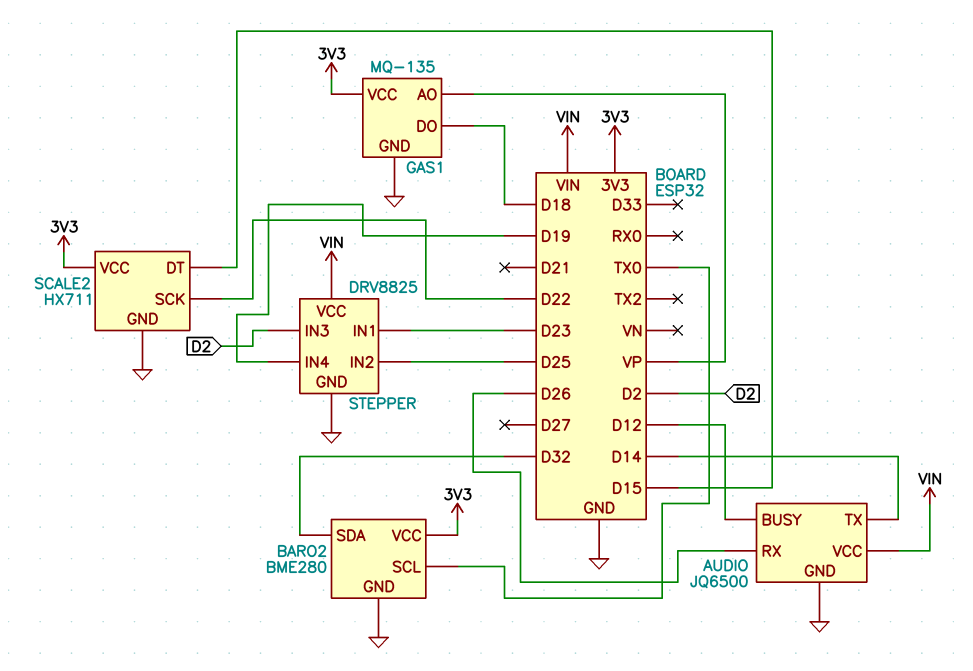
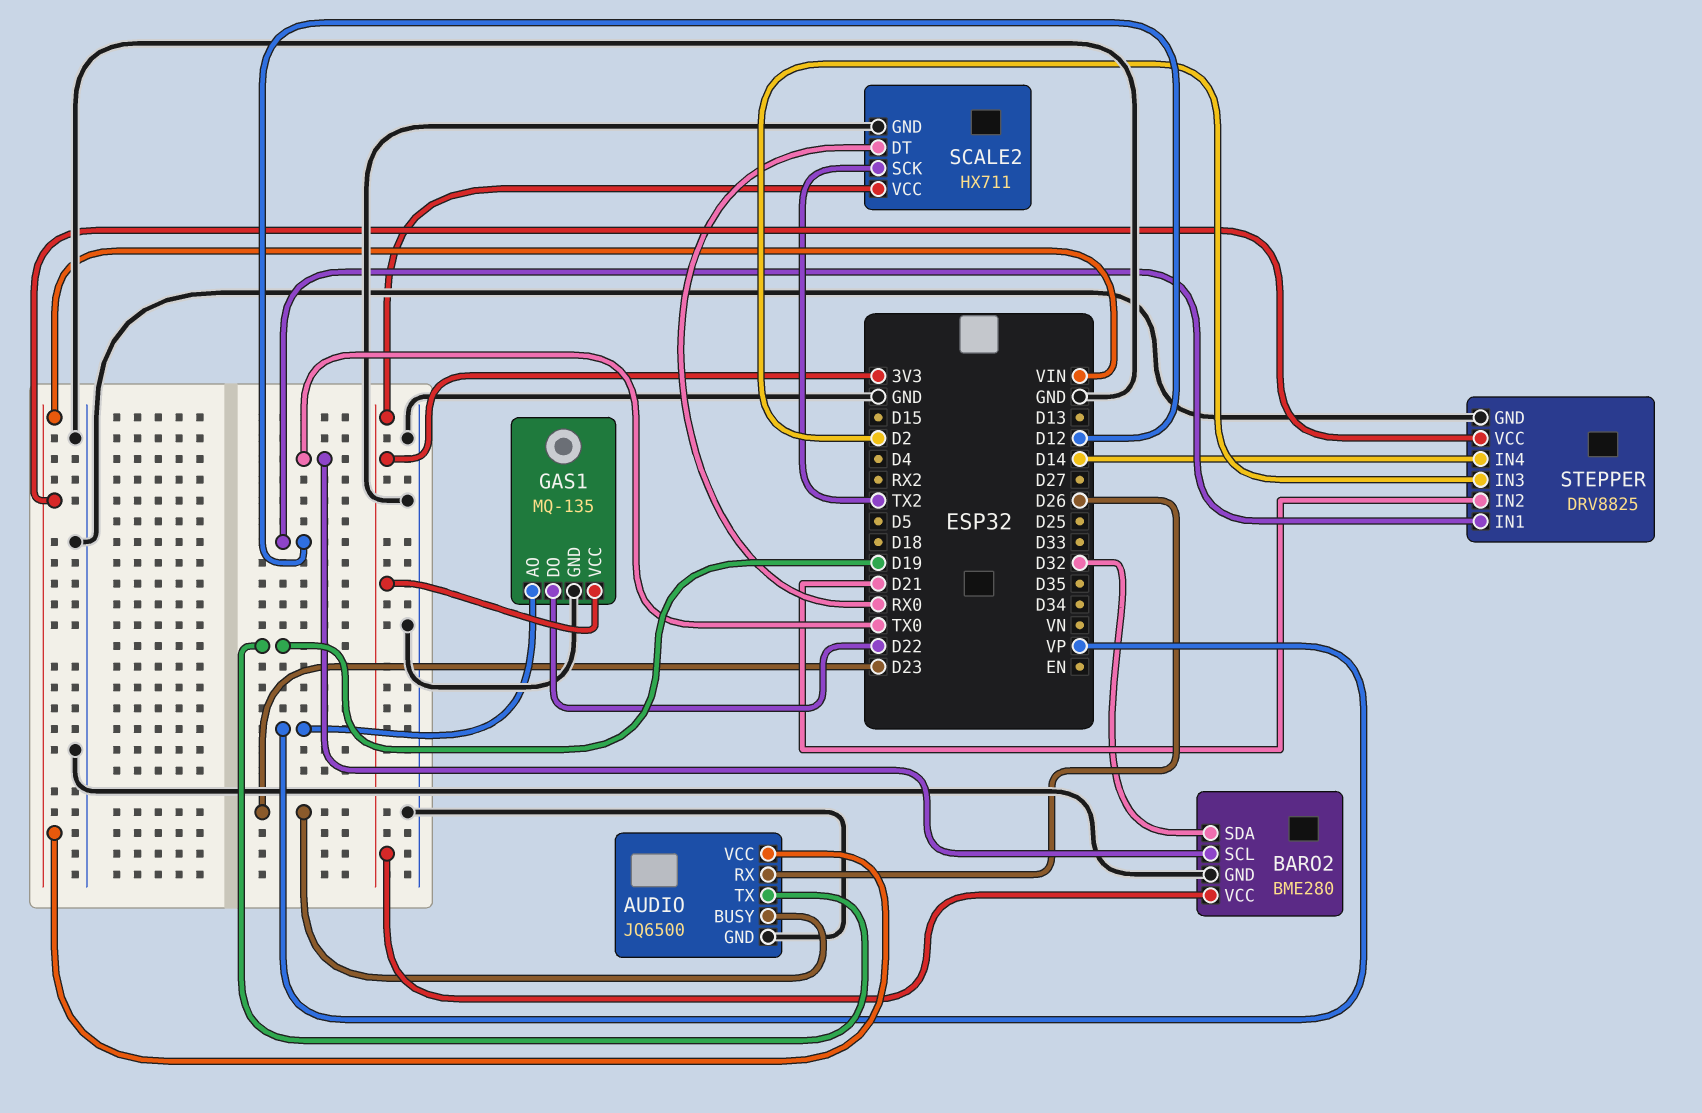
AUDIO pin BUSY: D12 -> D23
AUDIO pin TX: D14 -> D19
GAS1 pin DO: D18 -> D22
SCALE2 pin DT: D15 -> RX0
SCALE2 pin SCK: D22 -> TX2
STEPPER pin IN1: D23 -> D12
STEPPER pin IN2: D25 -> D21
STEPPER pin IN4: D19 -> D14

